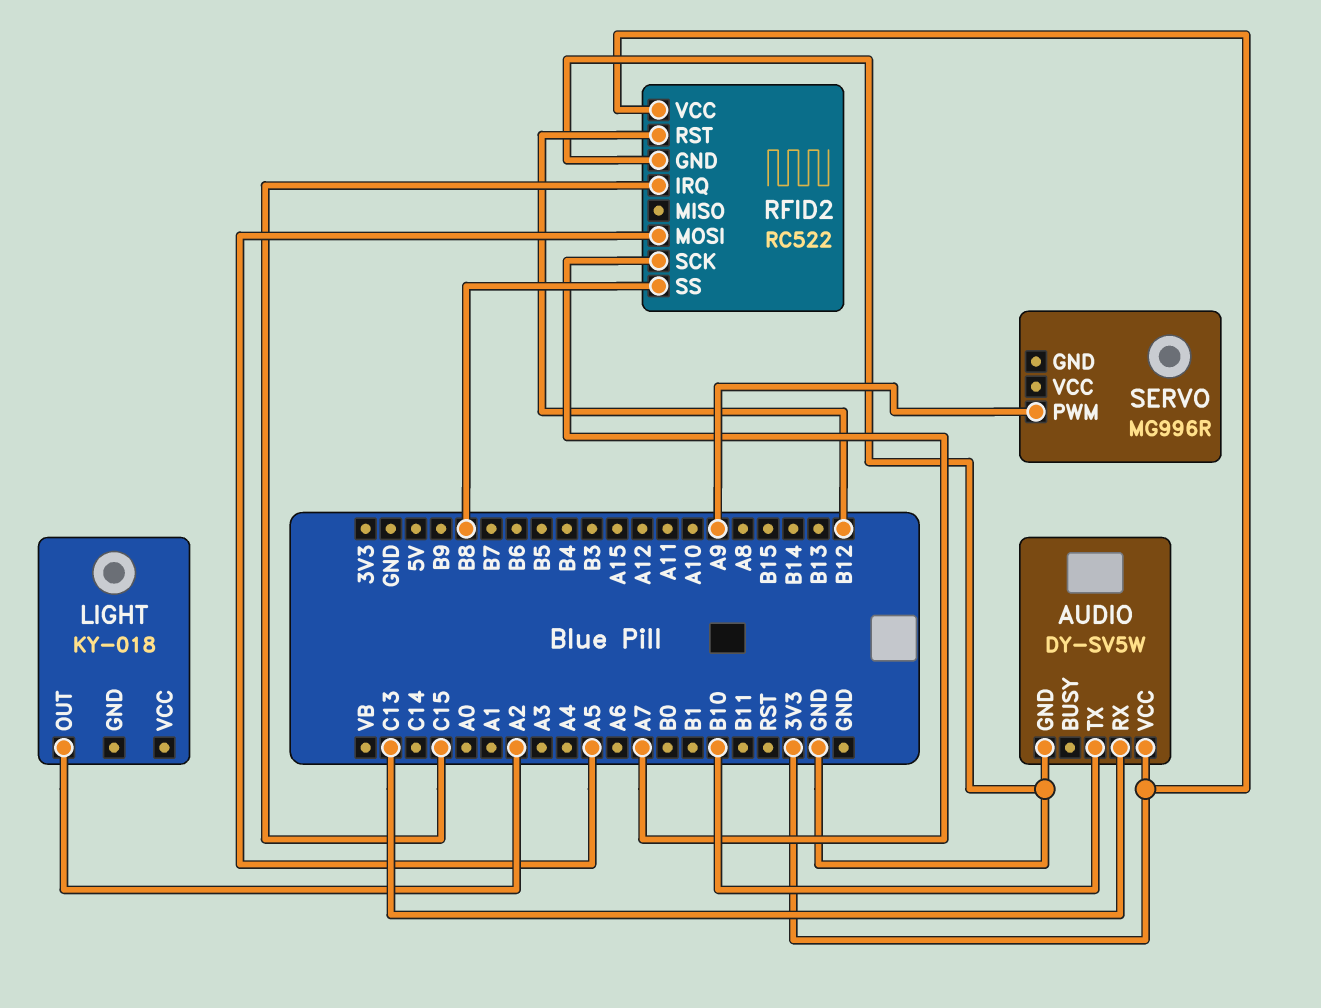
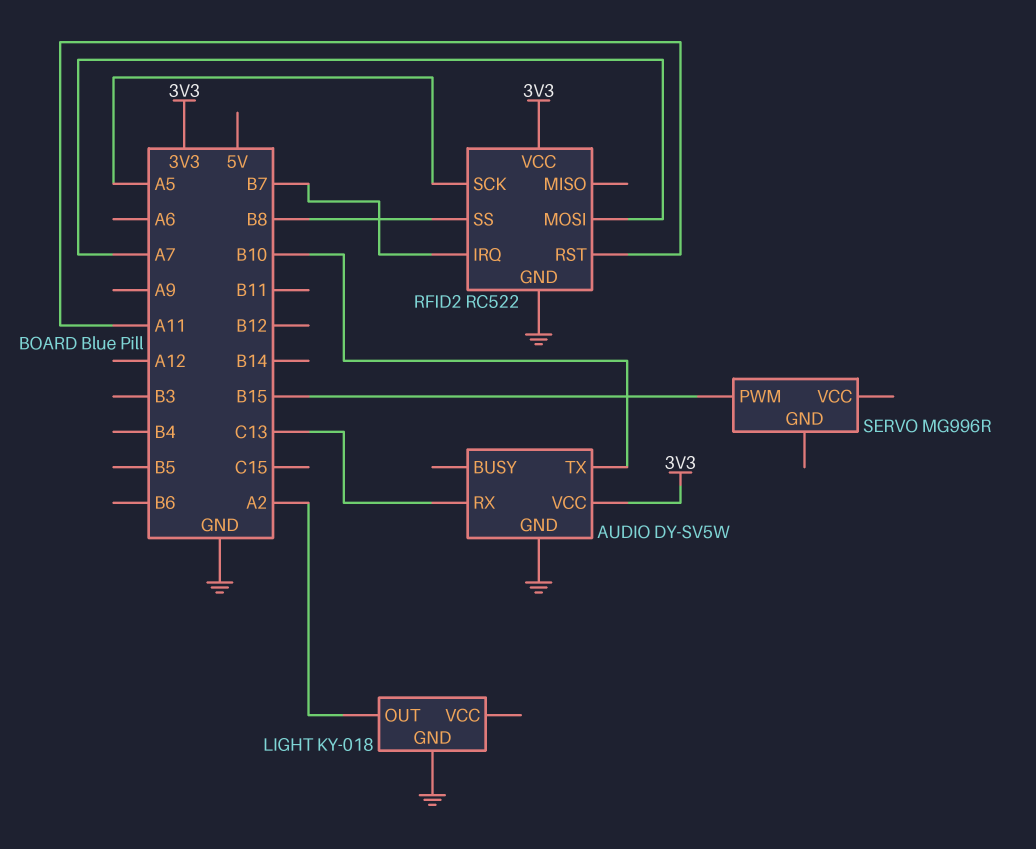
LIGHT pin GND: none -> GND
RFID2 pin IRQ: C15 -> B7
RFID2 pin MOSI: A5 -> A7
RFID2 pin RST: B12 -> A11
RFID2 pin SCK: A7 -> A5
SERVO pin PWM: A9 -> B15

